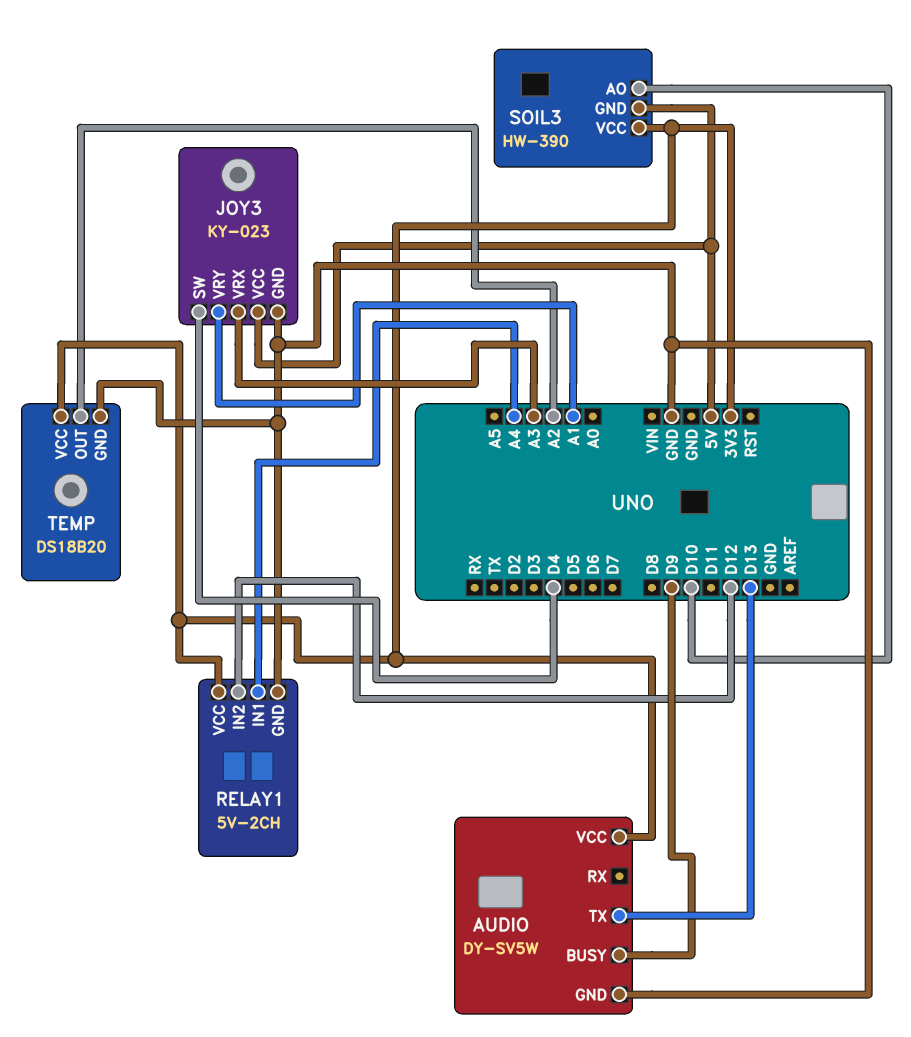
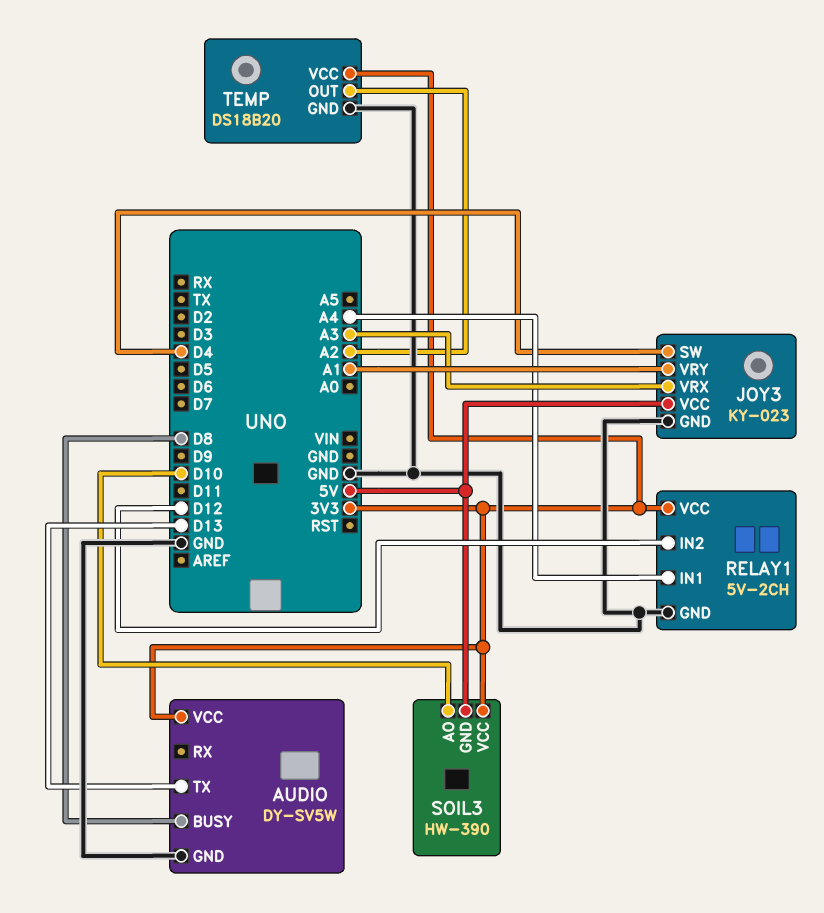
AUDIO pin BUSY: D9 -> D8

